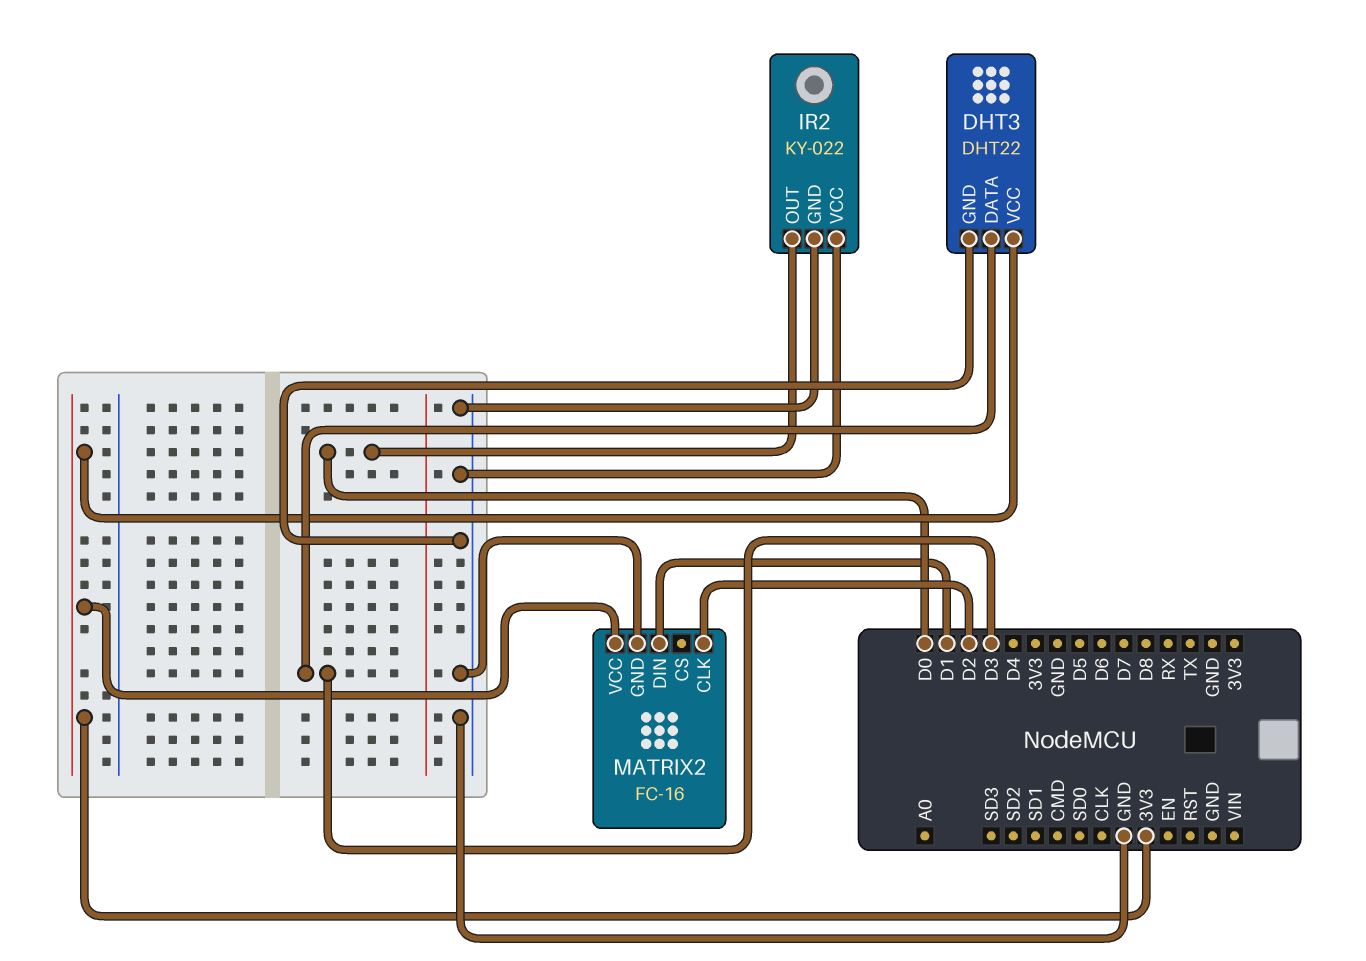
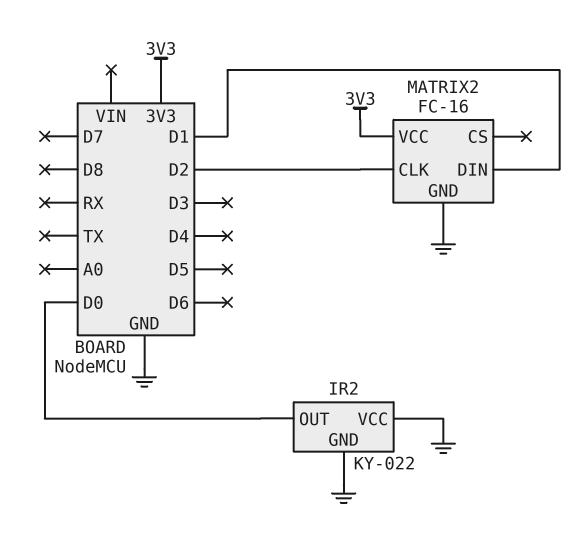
DHT3: DHT22 -> none
DHT3 pin DATA: D3 -> none
DHT3 pin GND: GND -> none
DHT3 pin VCC: 3V3 -> none

